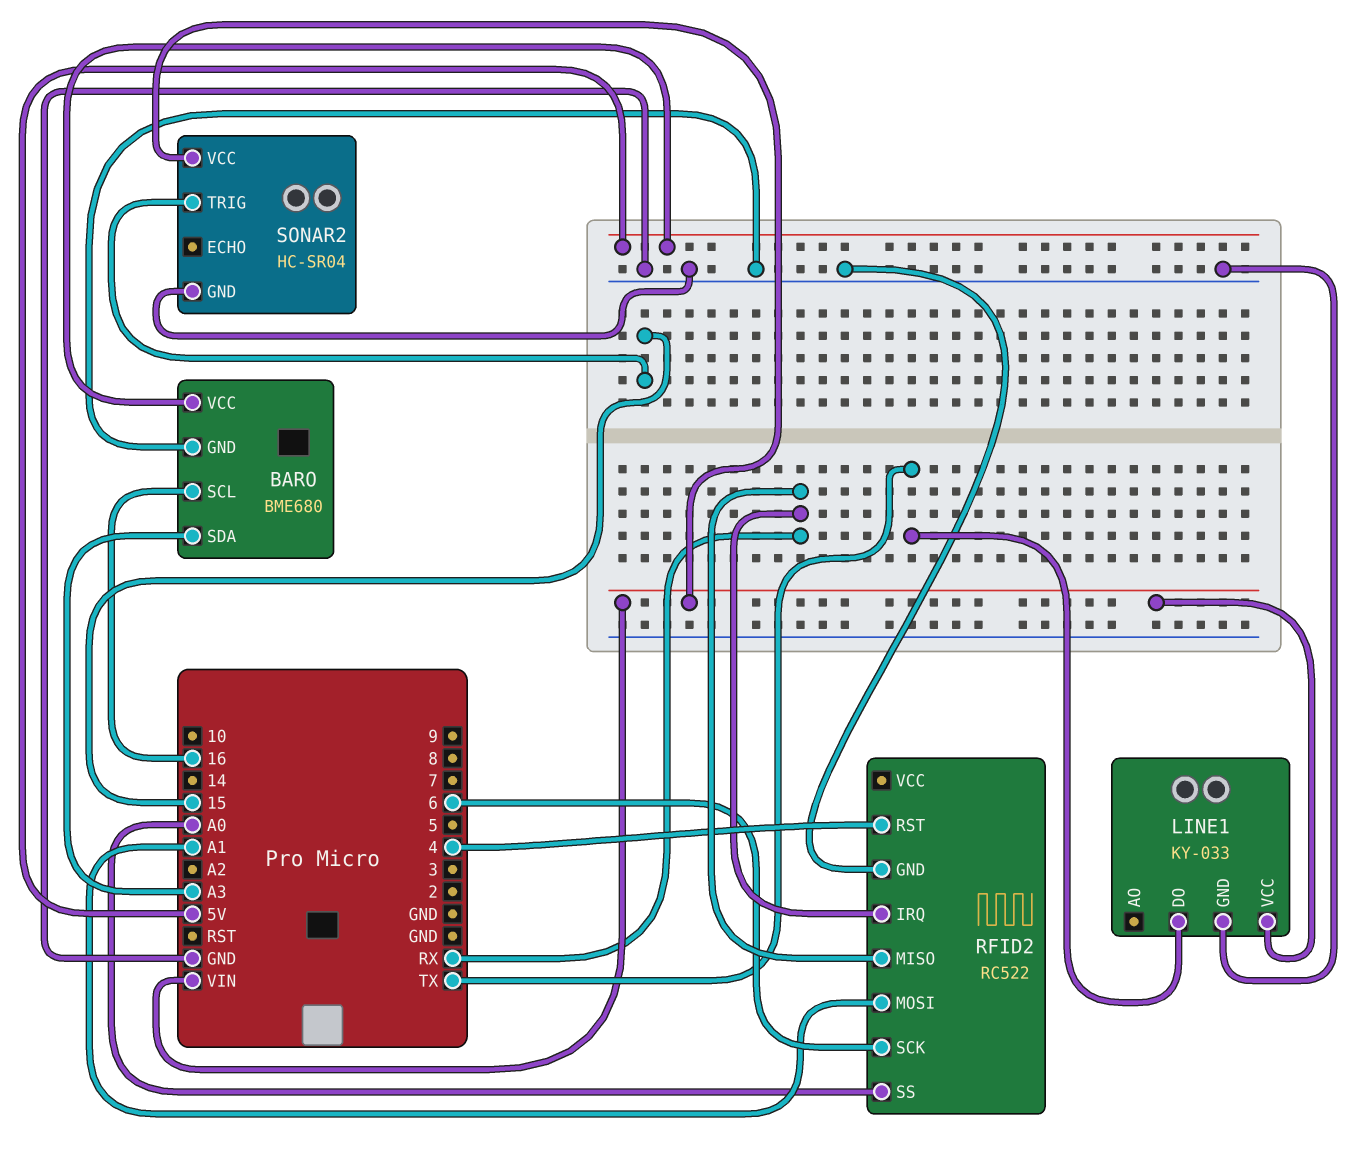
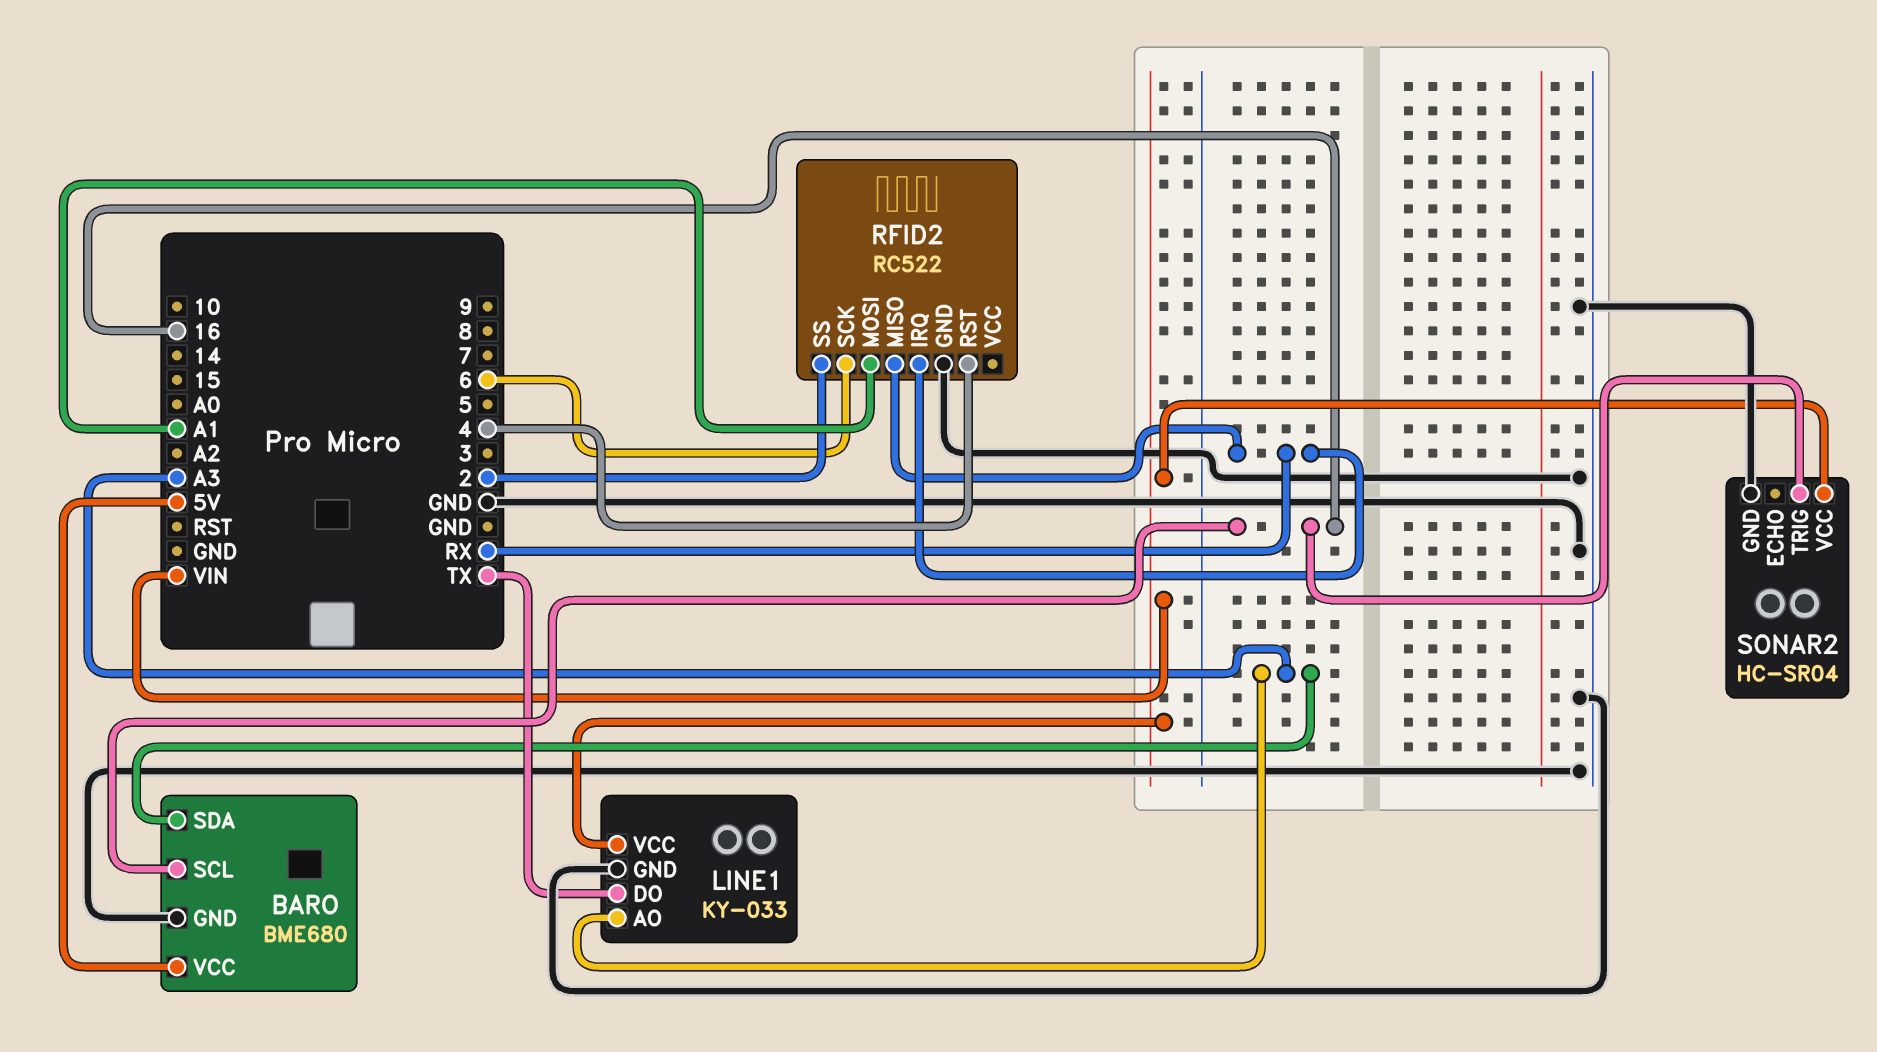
LINE1 pin AO: none -> A3
RFID2 pin SS: A0 -> 2
SONAR2 pin TRIG: 15 -> 16

